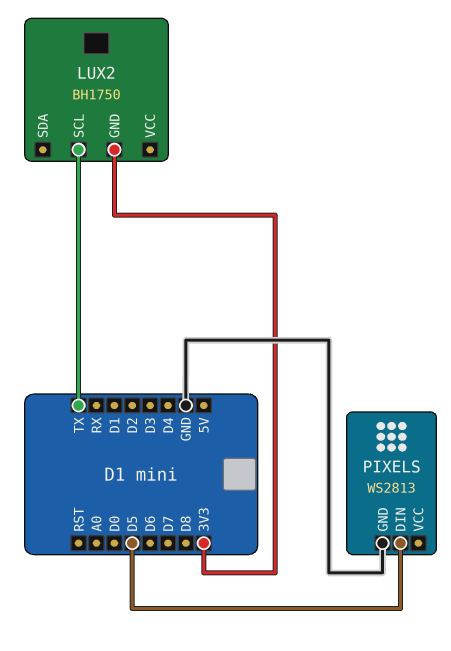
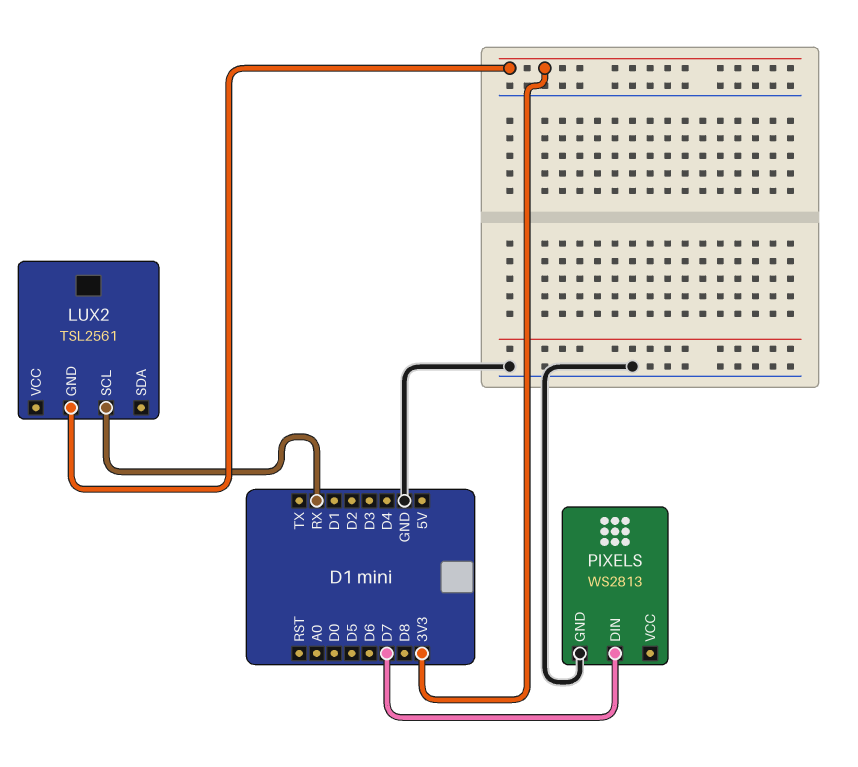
LUX2: BH1750 -> TSL2561
LUX2 pin SCL: TX -> RX
PIXELS pin DIN: D5 -> D7

